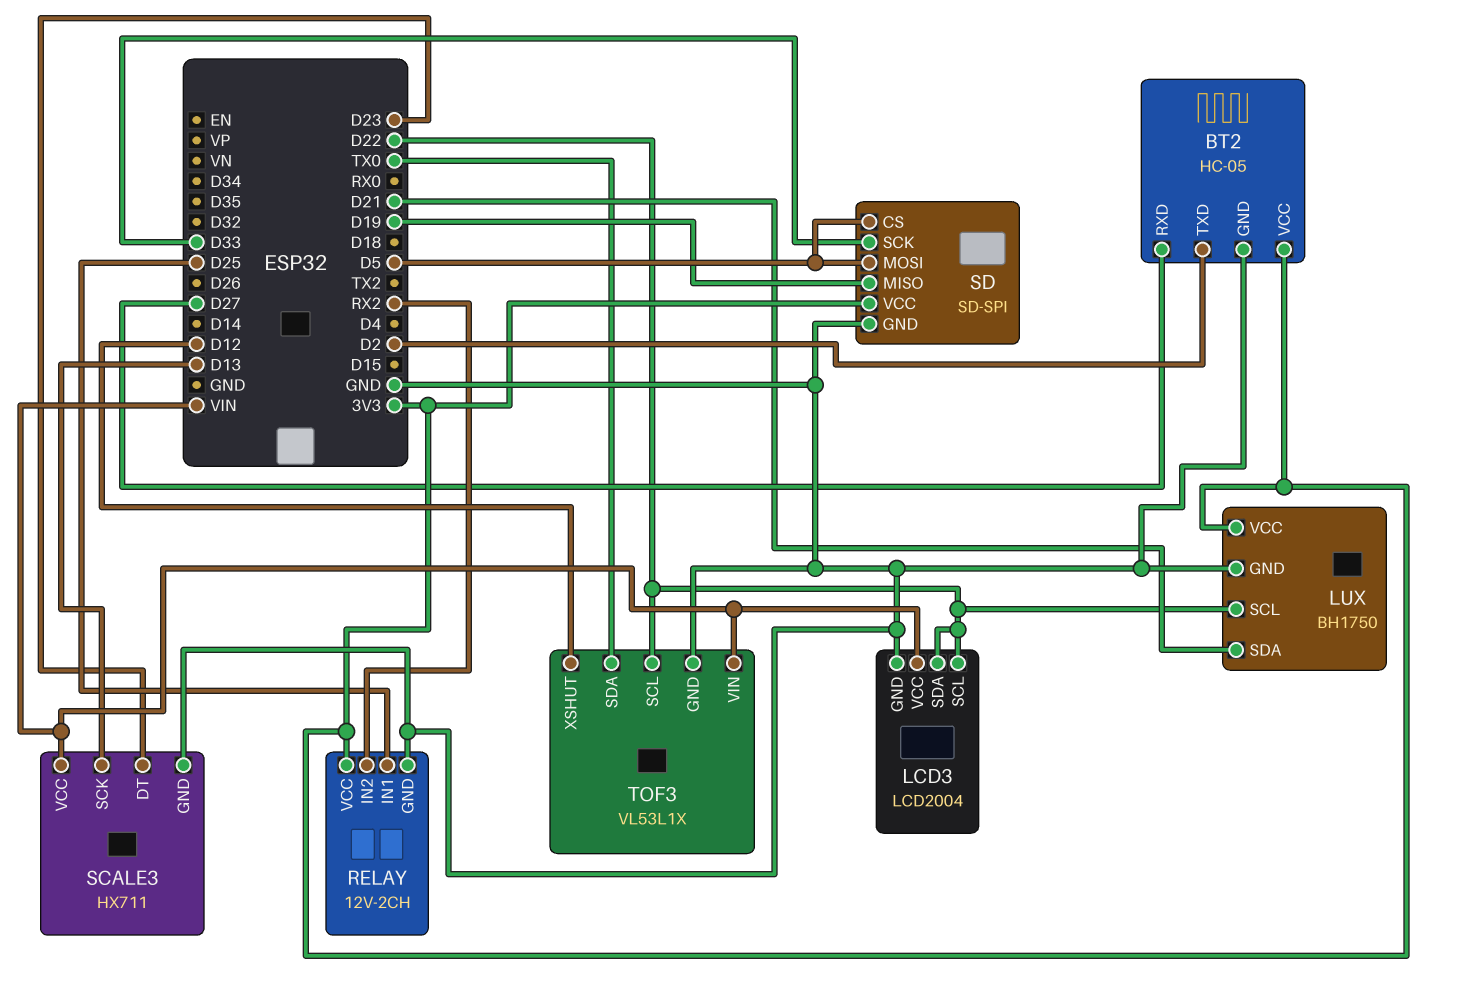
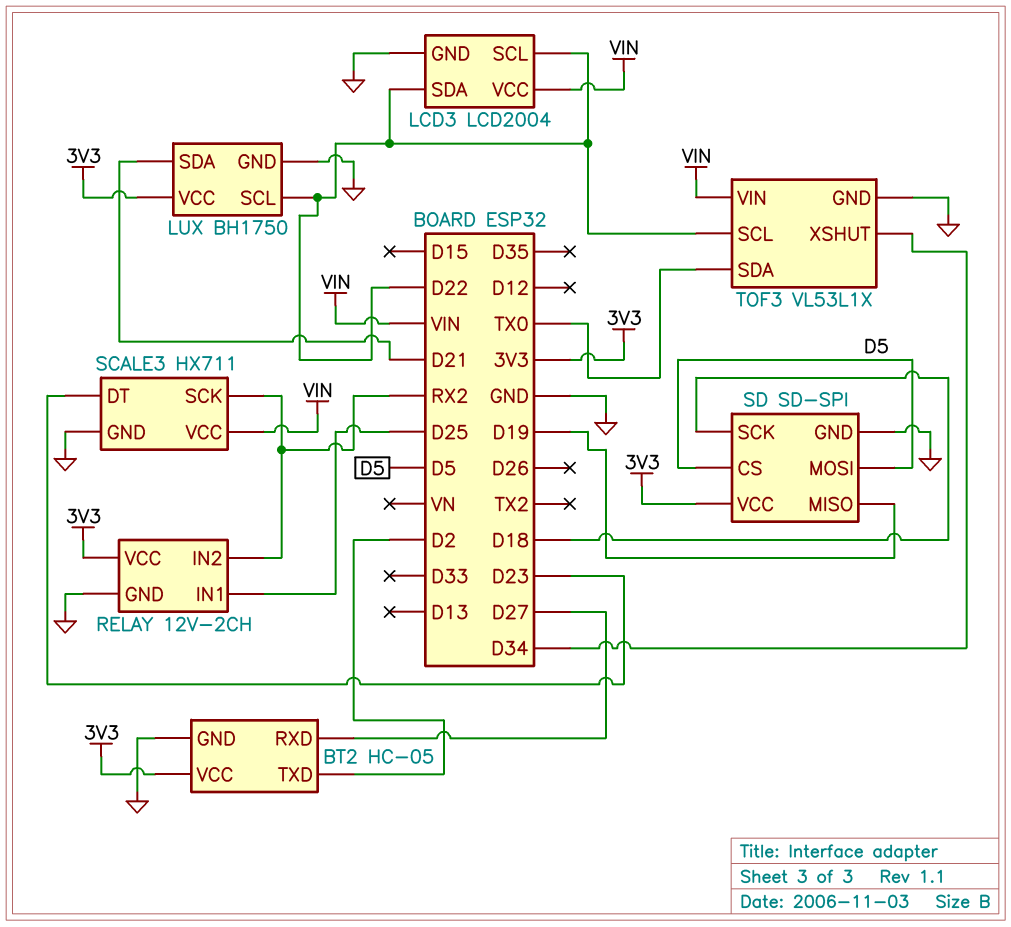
SCALE3 pin SCK: D13 -> RX2
SD pin SCK: D33 -> D18
TOF3 pin XSHUT: D12 -> D34

